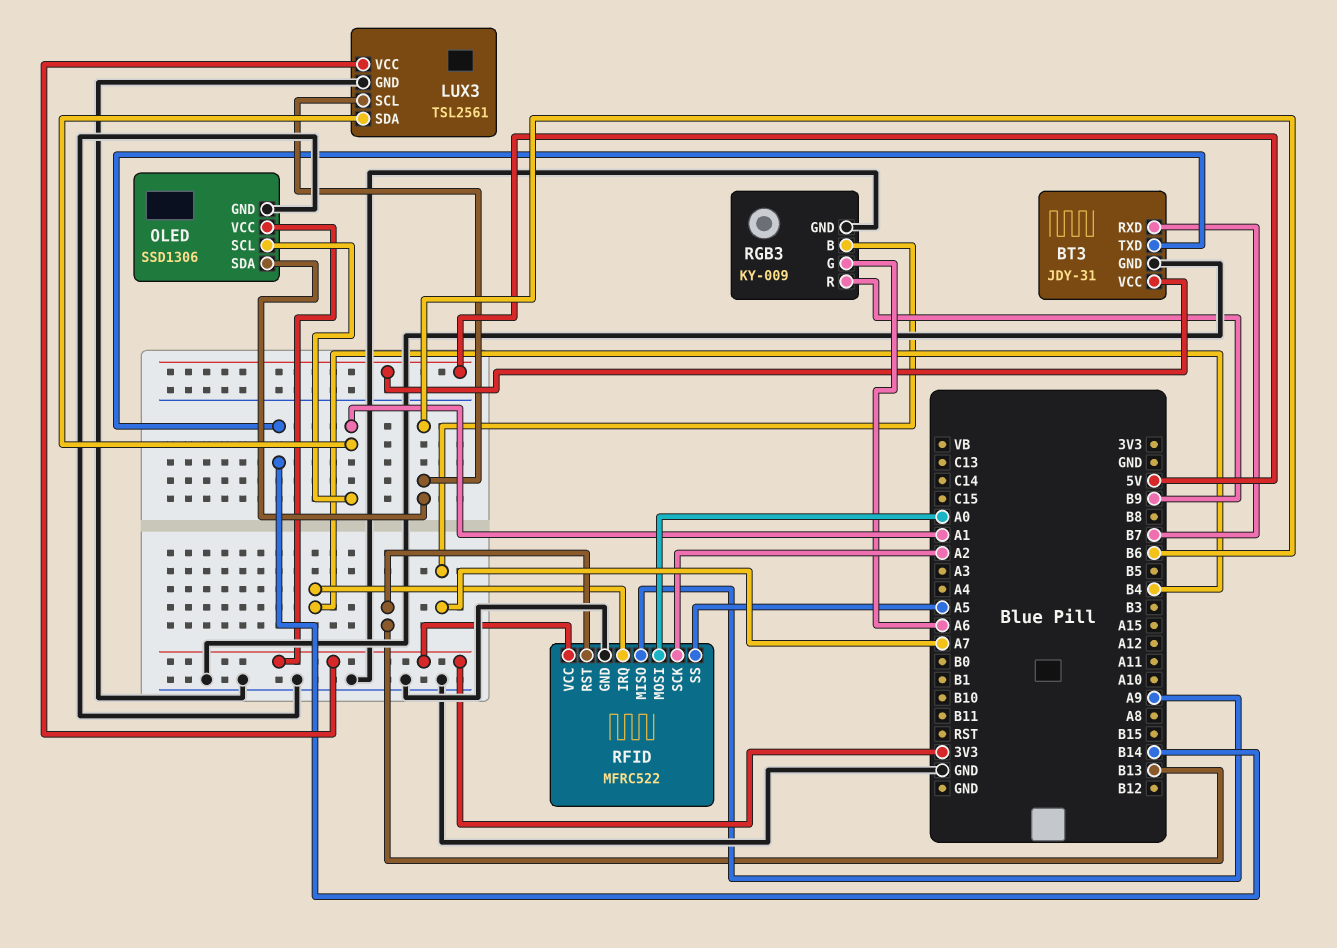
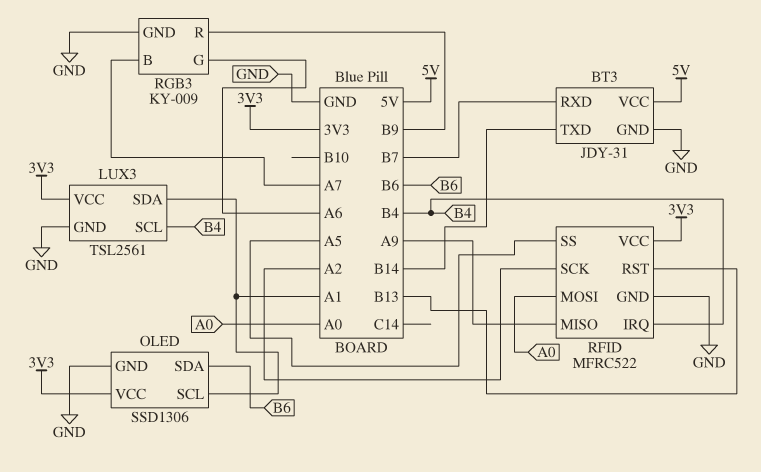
LUX3 pin SCL: B6 -> B4

